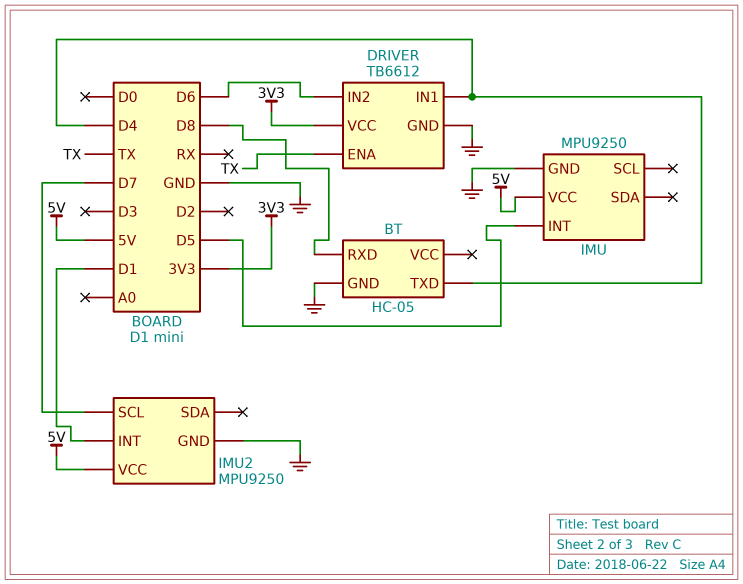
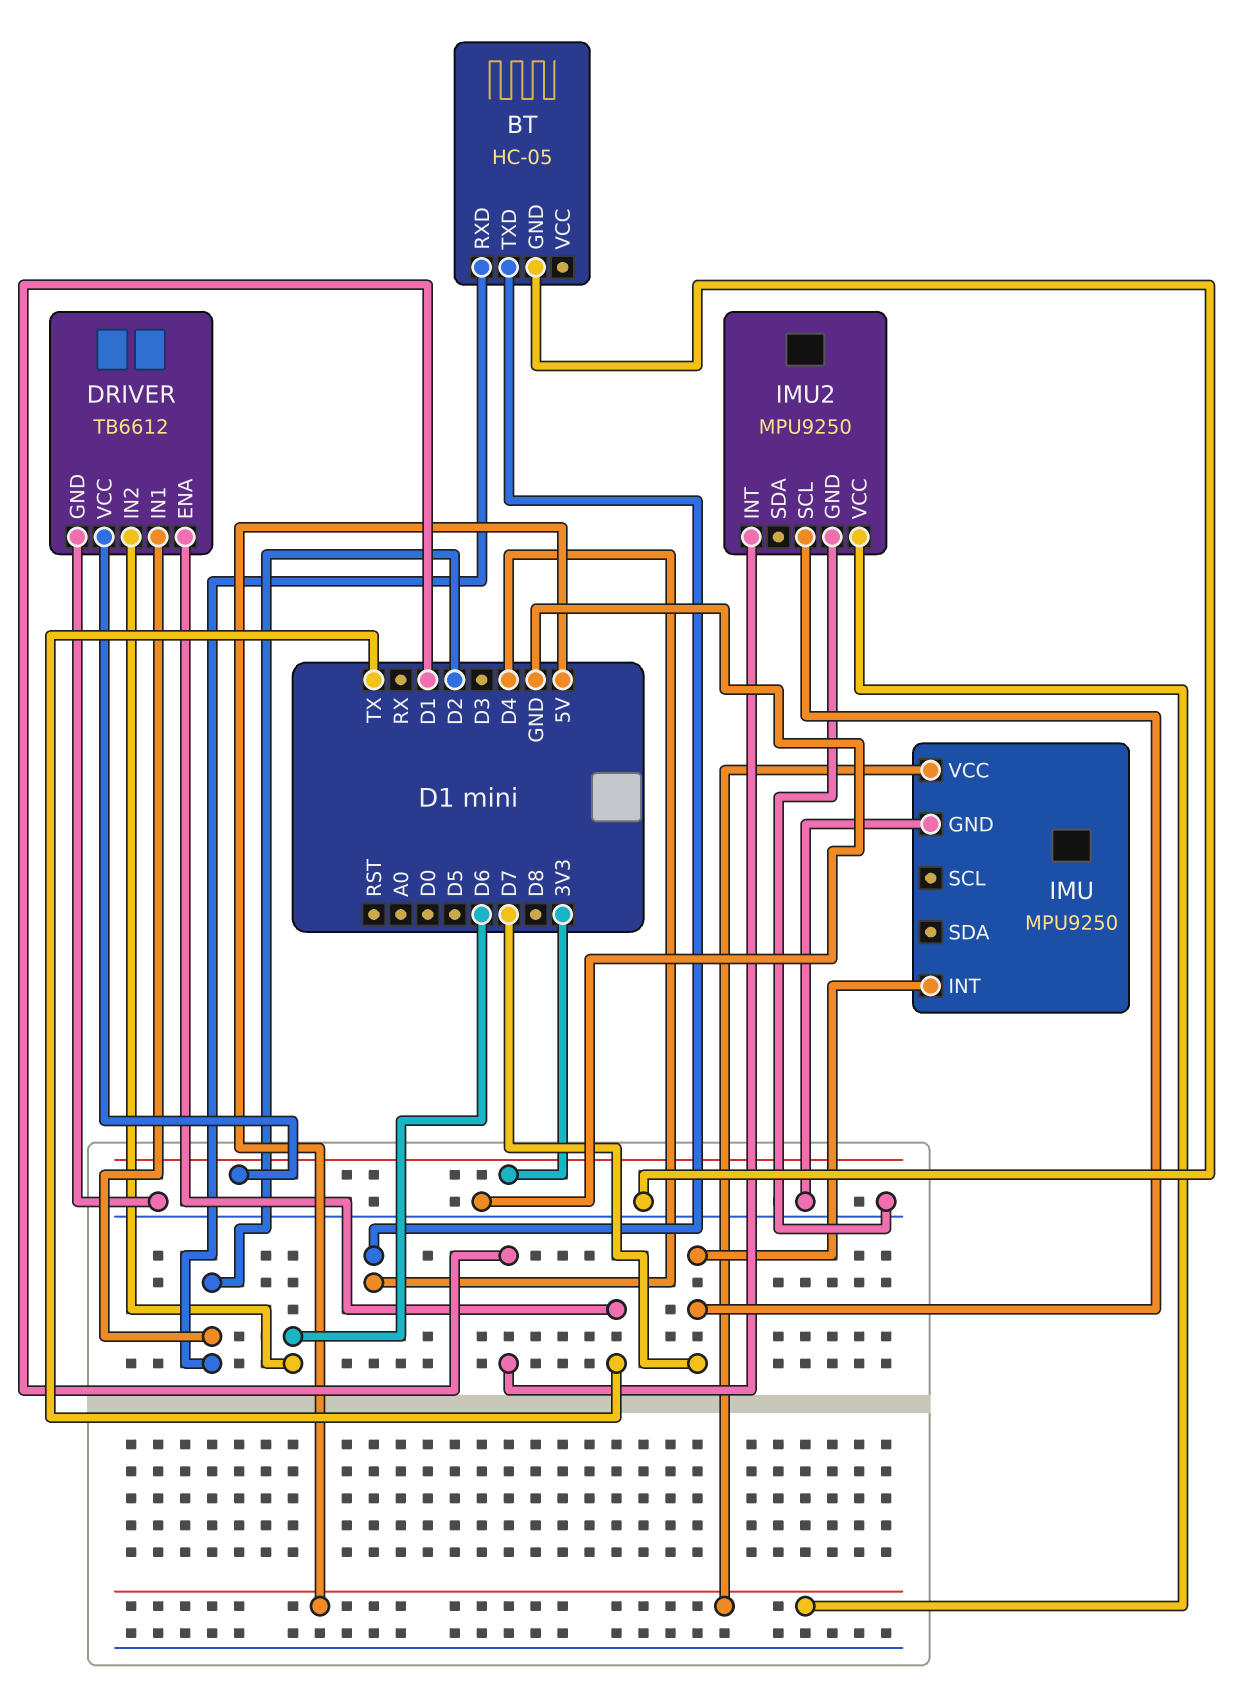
BT pin RXD: D8 -> D2
DRIVER pin IN1: D4 -> D2
IMU pin INT: D5 -> D7

